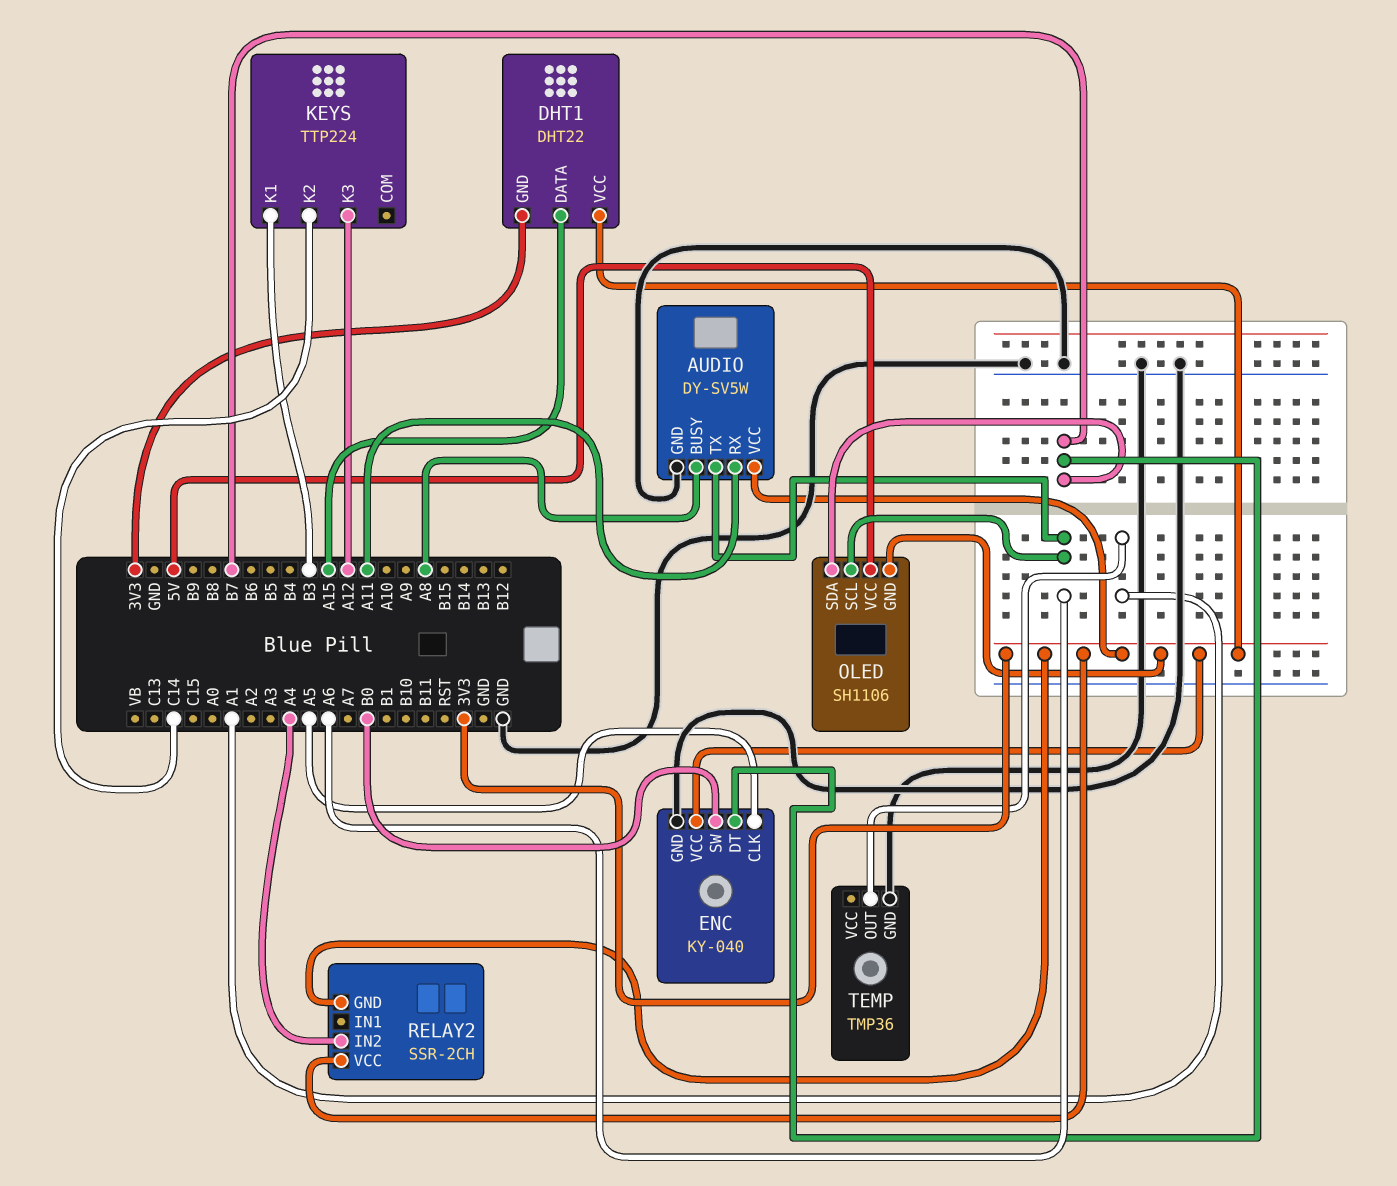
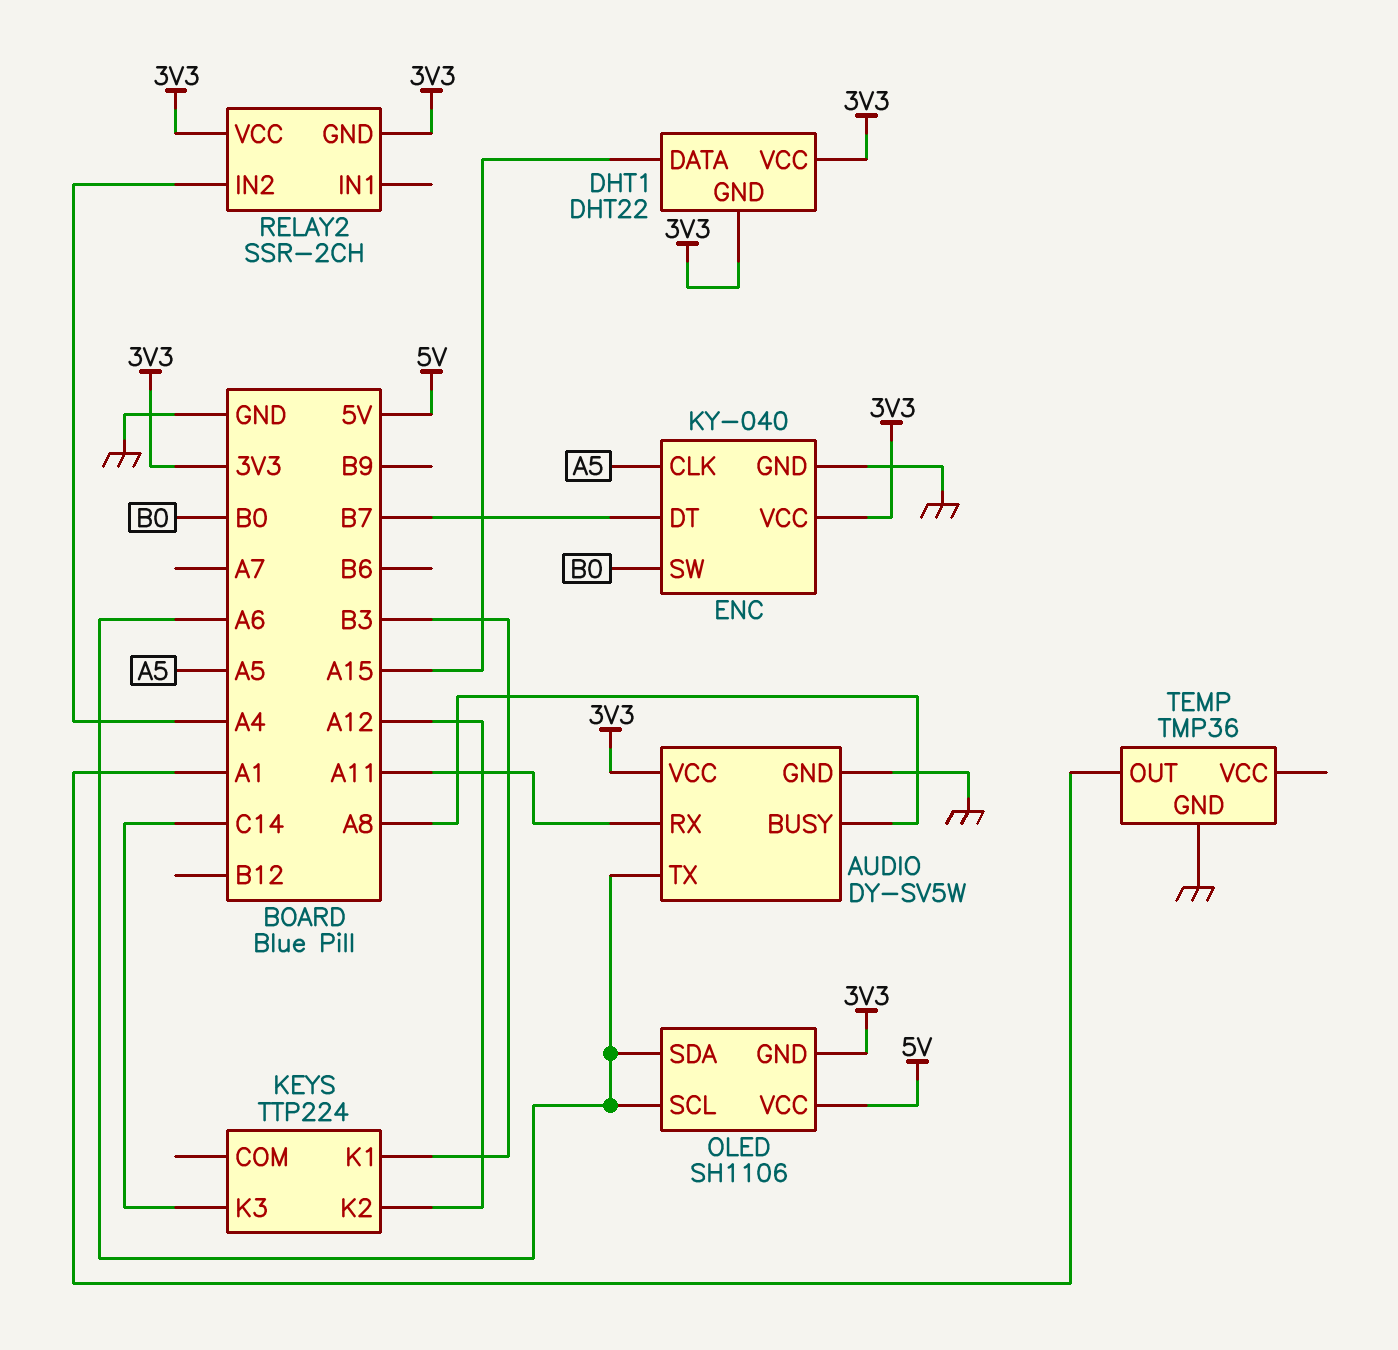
KEYS pin K2: C14 -> A12
KEYS pin K3: A12 -> C14
OLED pin SDA: B7 -> A6

